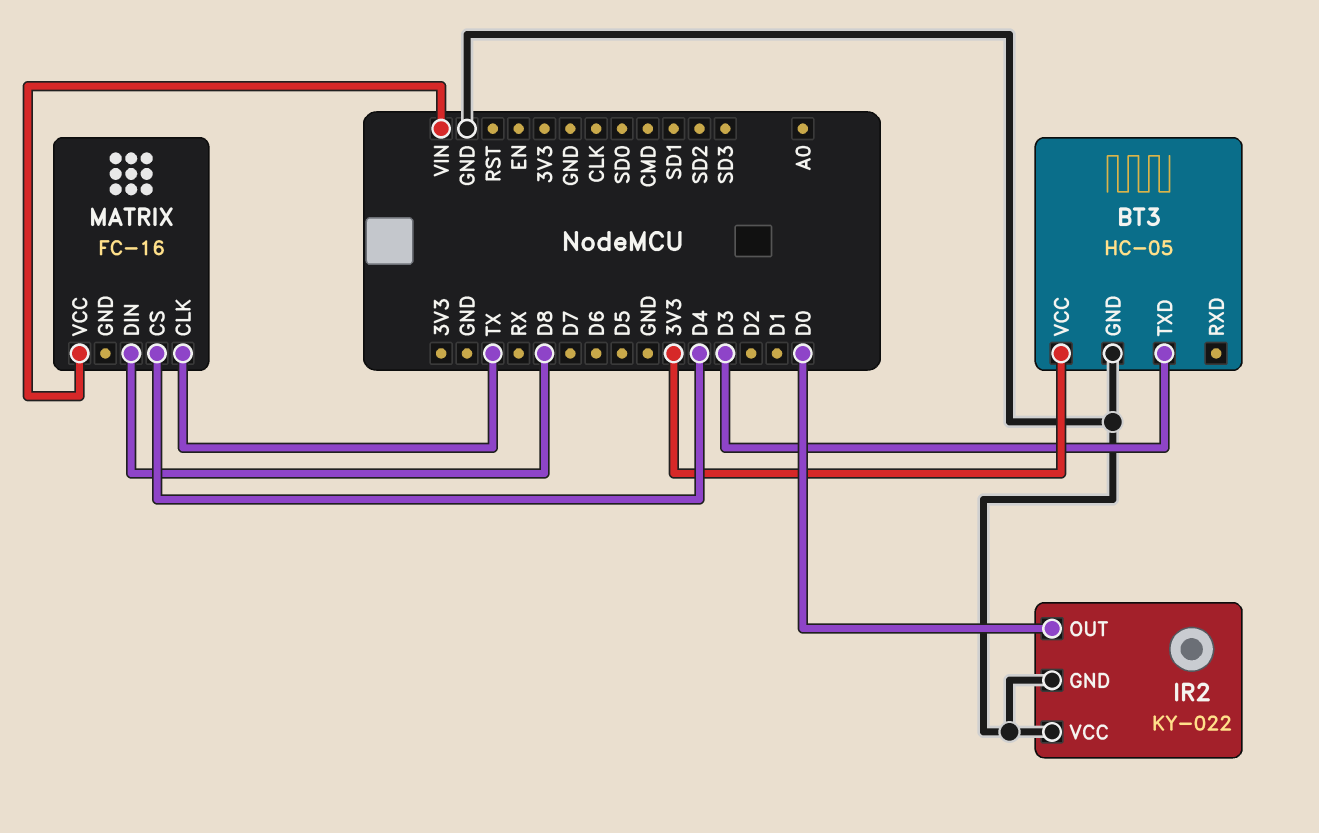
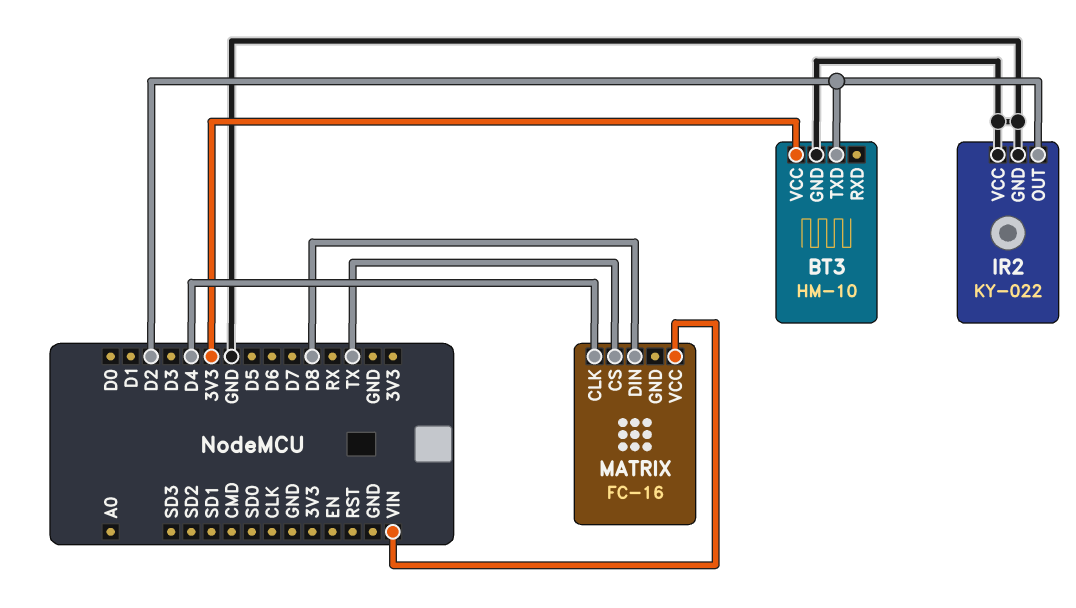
BT3: HC-05 -> HM-10
BT3 pin TXD: D3 -> D2
IR2 pin OUT: D0 -> D2
MATRIX pin CLK: TX -> D4
MATRIX pin CS: D4 -> TX

